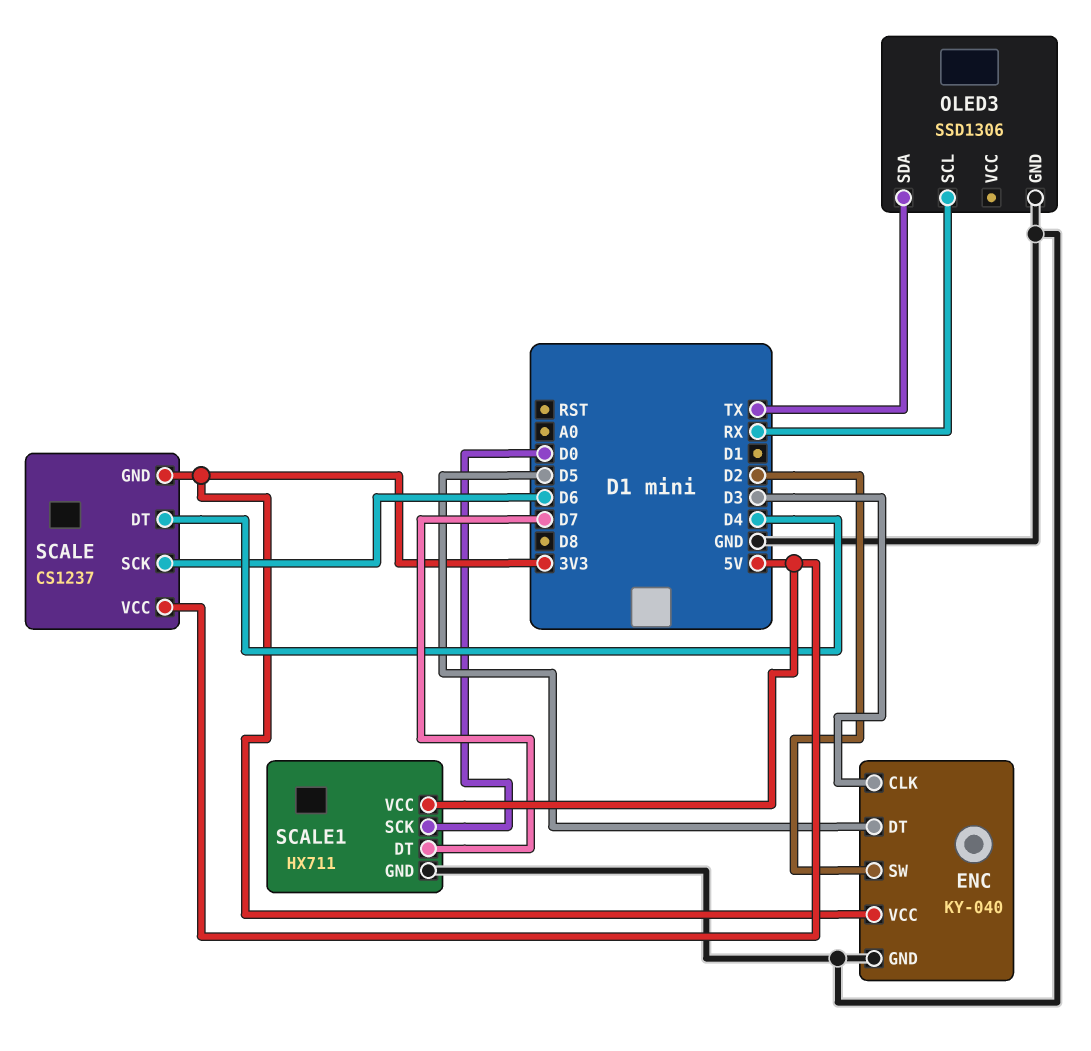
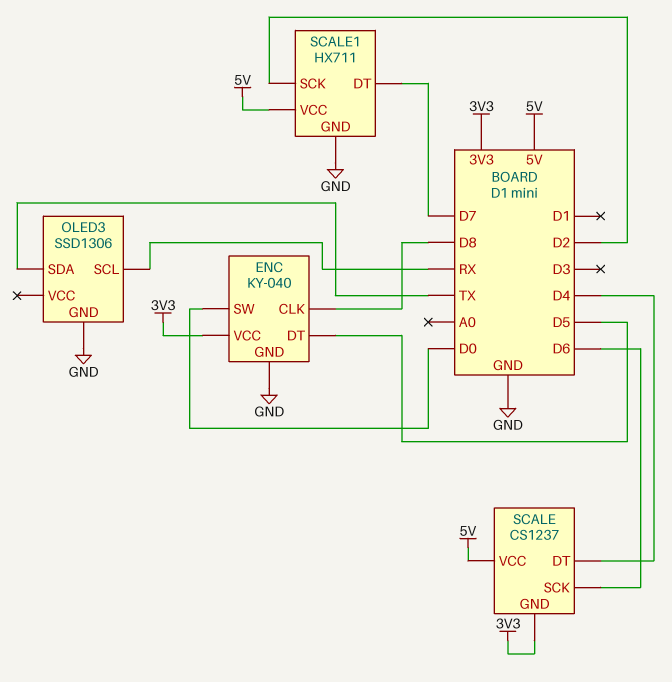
ENC pin CLK: D3 -> D8
ENC pin SW: D2 -> D0
SCALE1 pin SCK: D0 -> D2

